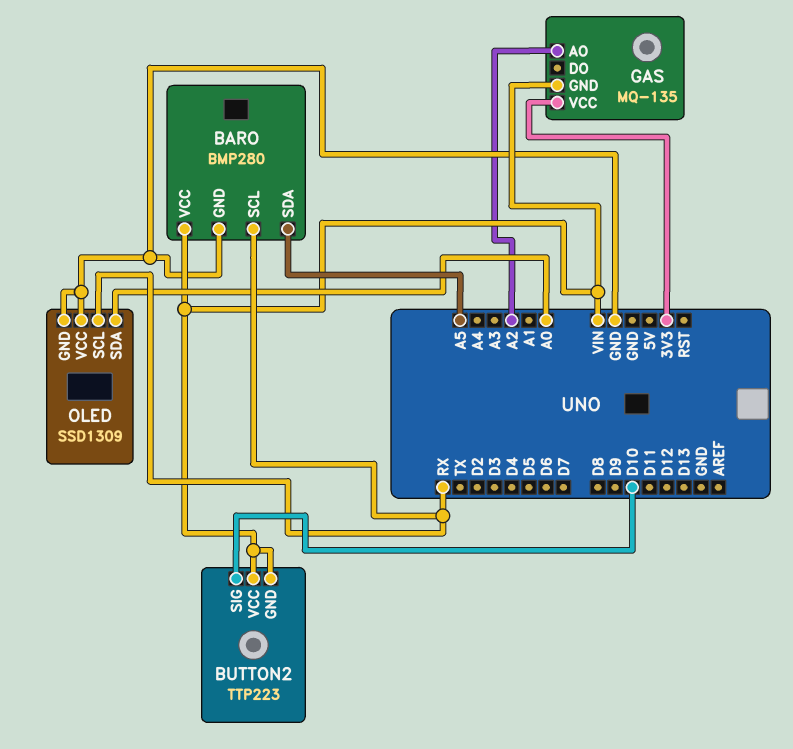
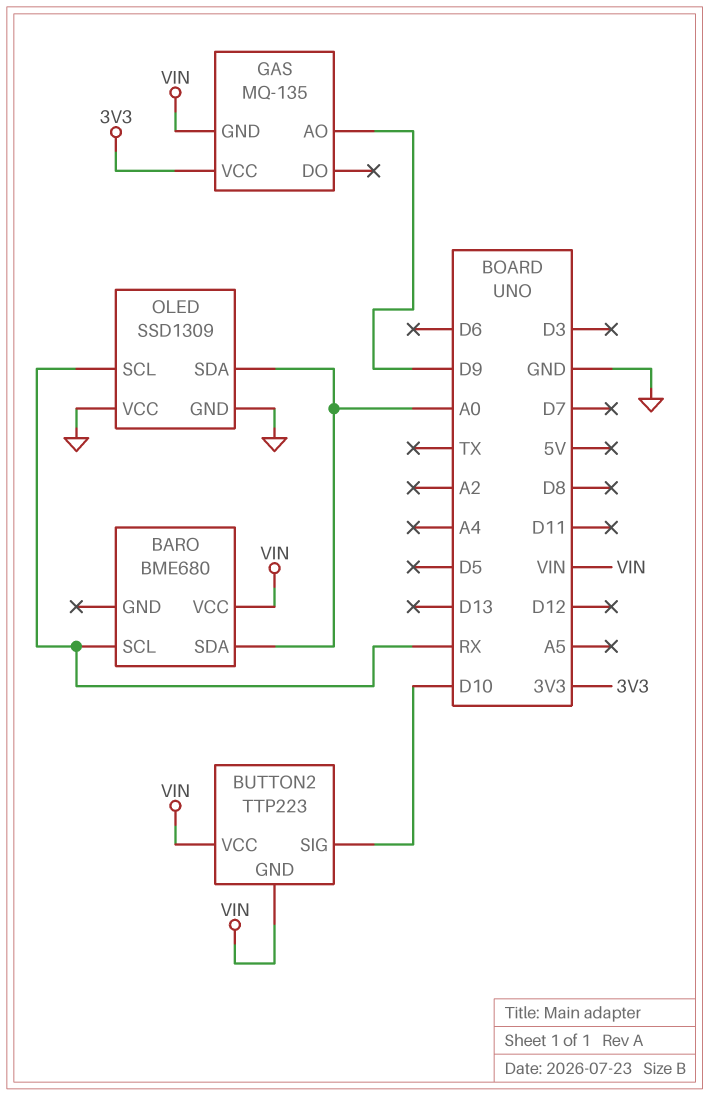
BARO: BMP280 -> BME680
BARO pin GND: GND -> none
BARO pin SDA: A5 -> A0
GAS pin AO: A2 -> D9

